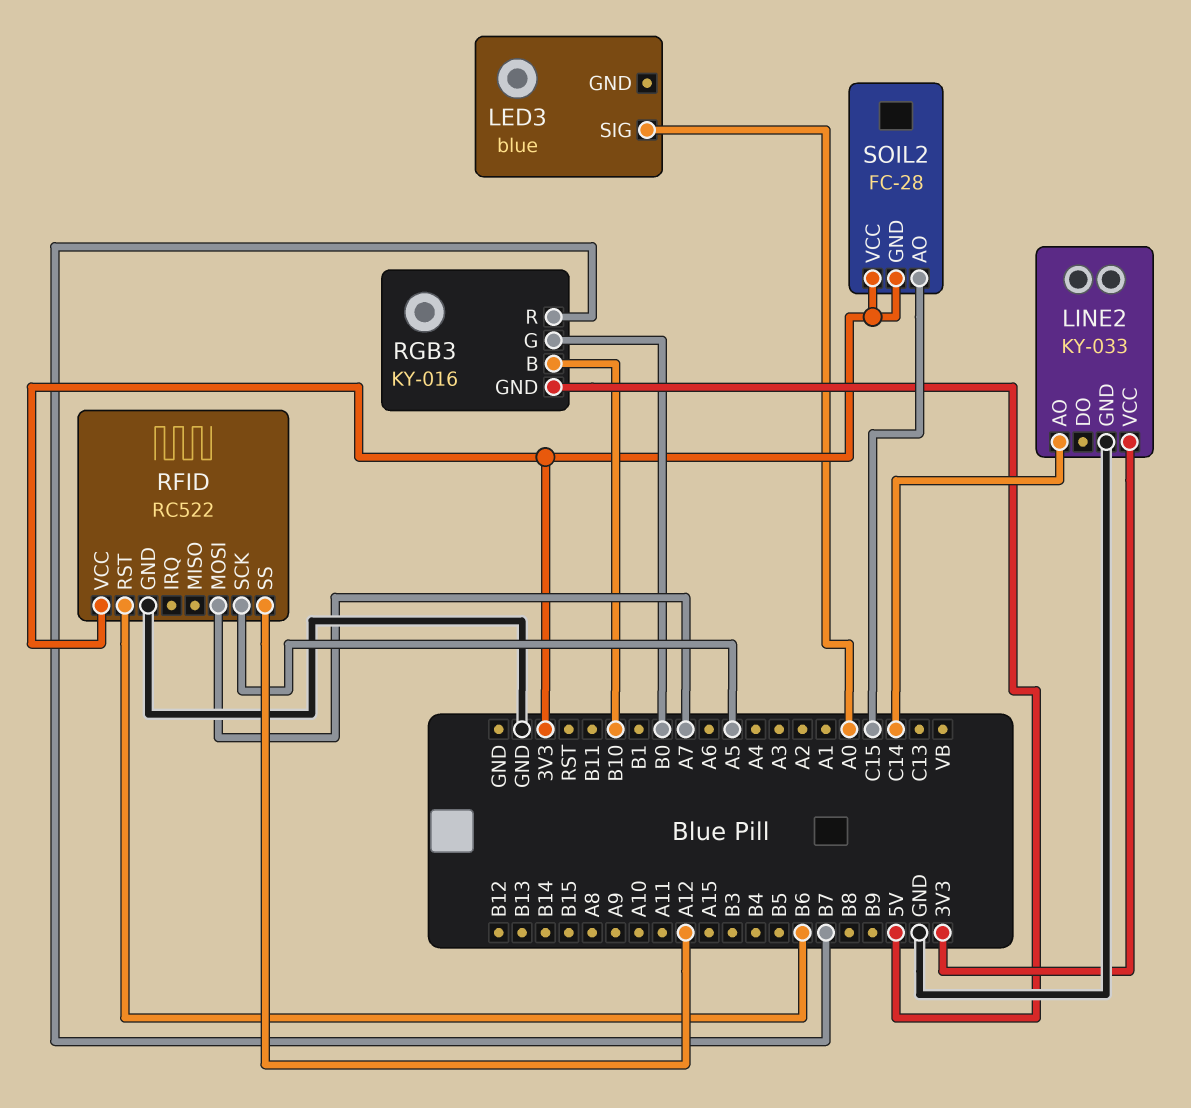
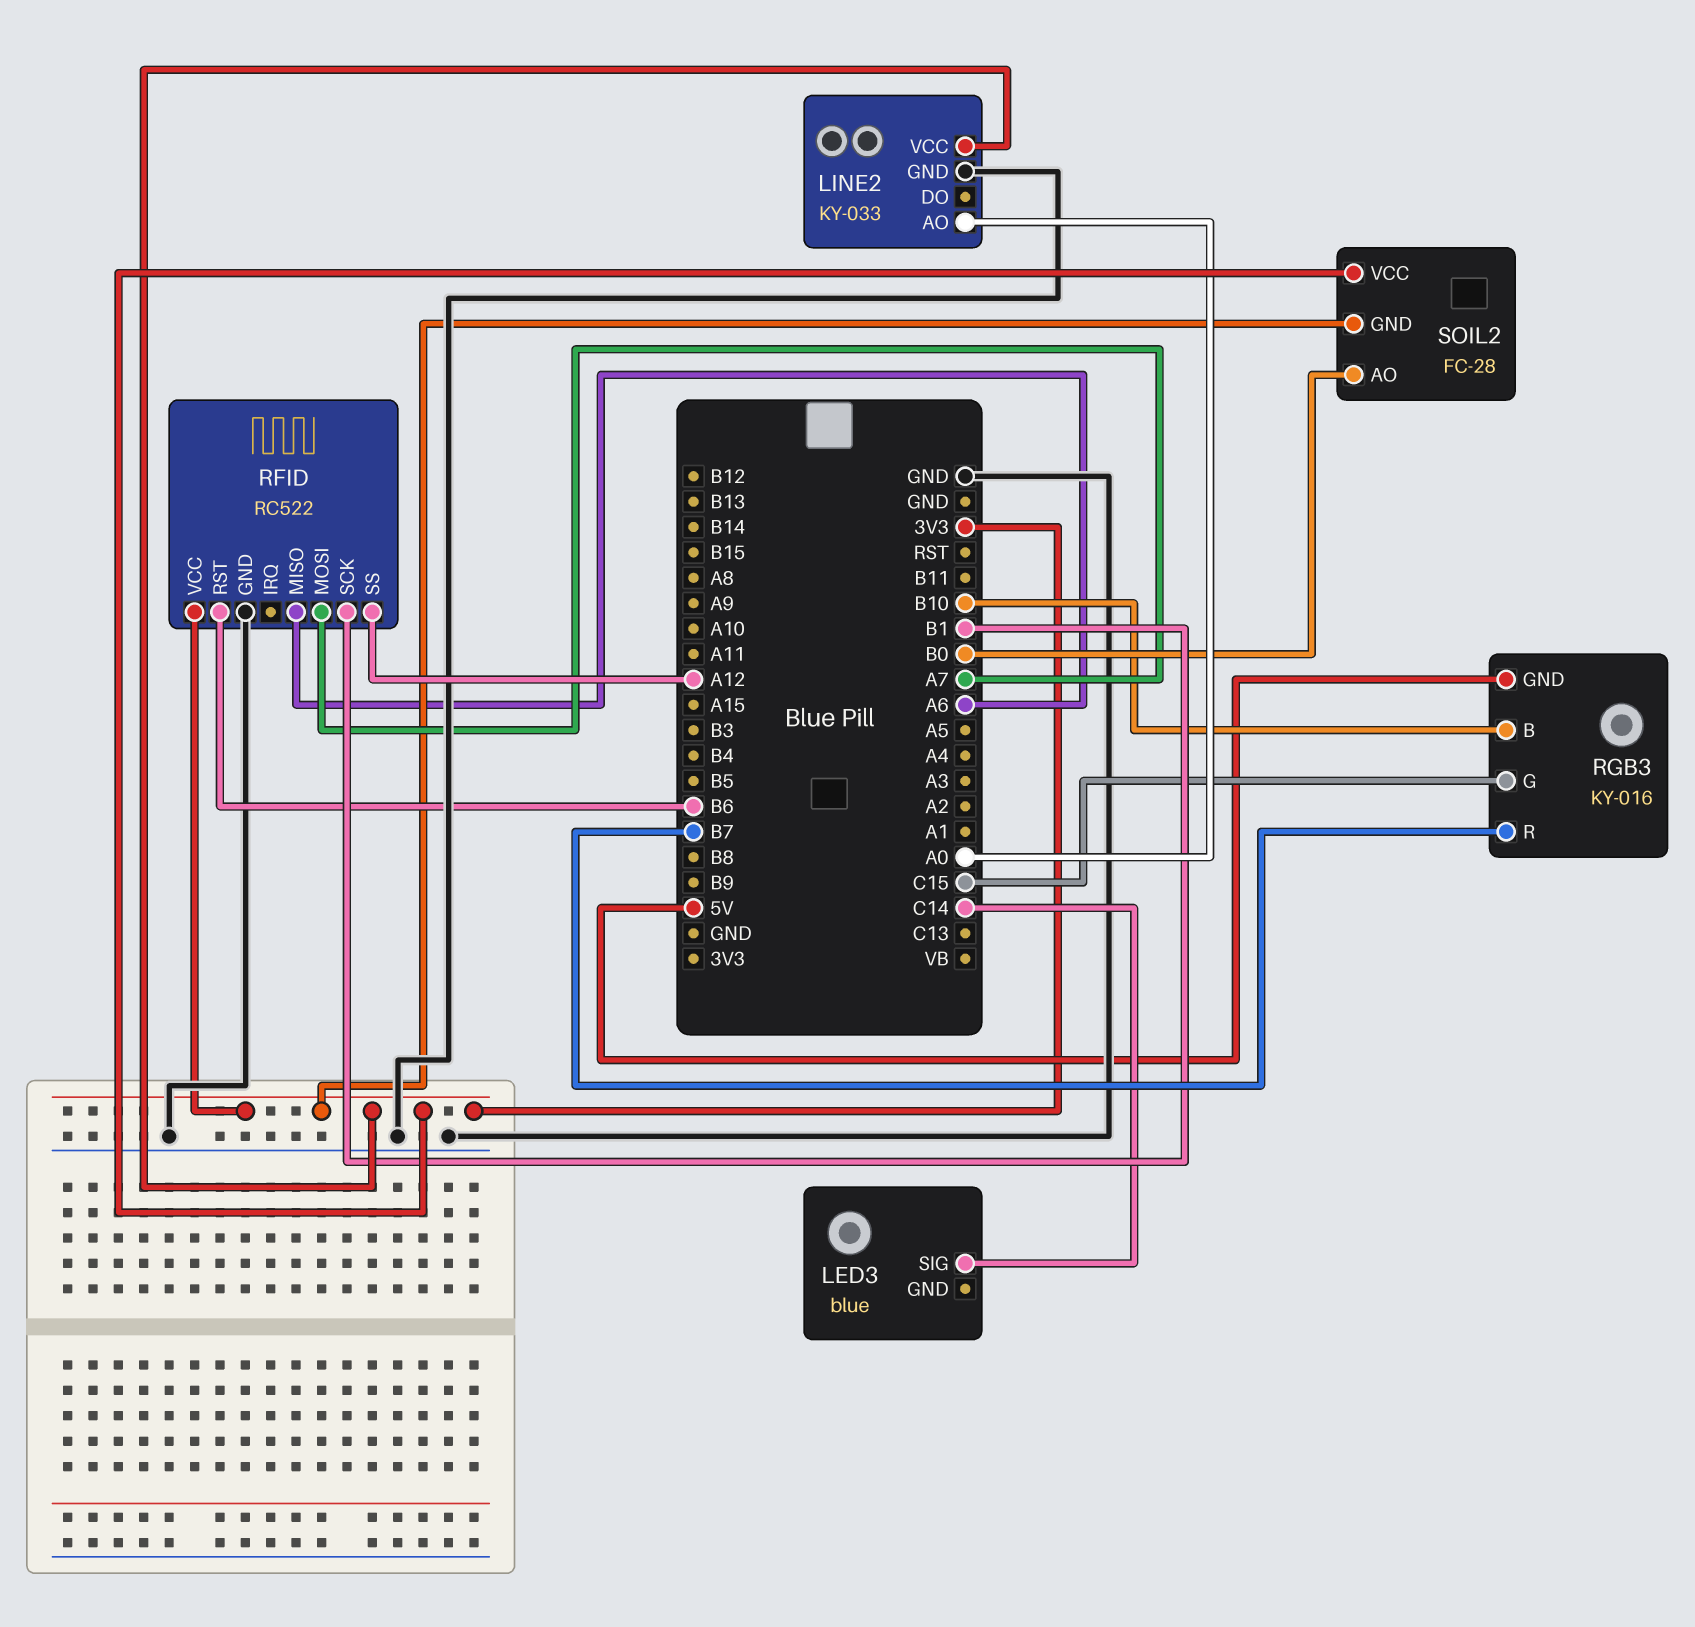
LED3 pin SIG: A0 -> C14
LINE2 pin AO: C14 -> A0
RFID pin MISO: none -> A6
RFID pin SCK: A5 -> B1
RGB3 pin G: B0 -> C15
SOIL2 pin AO: C15 -> B0

